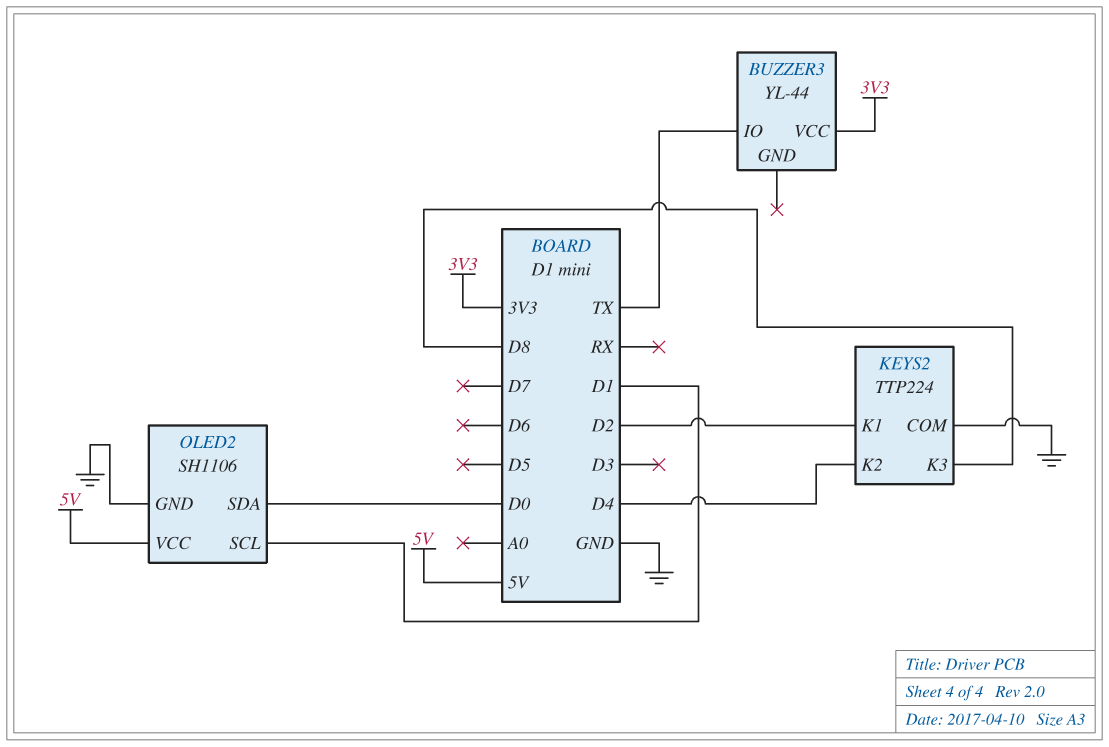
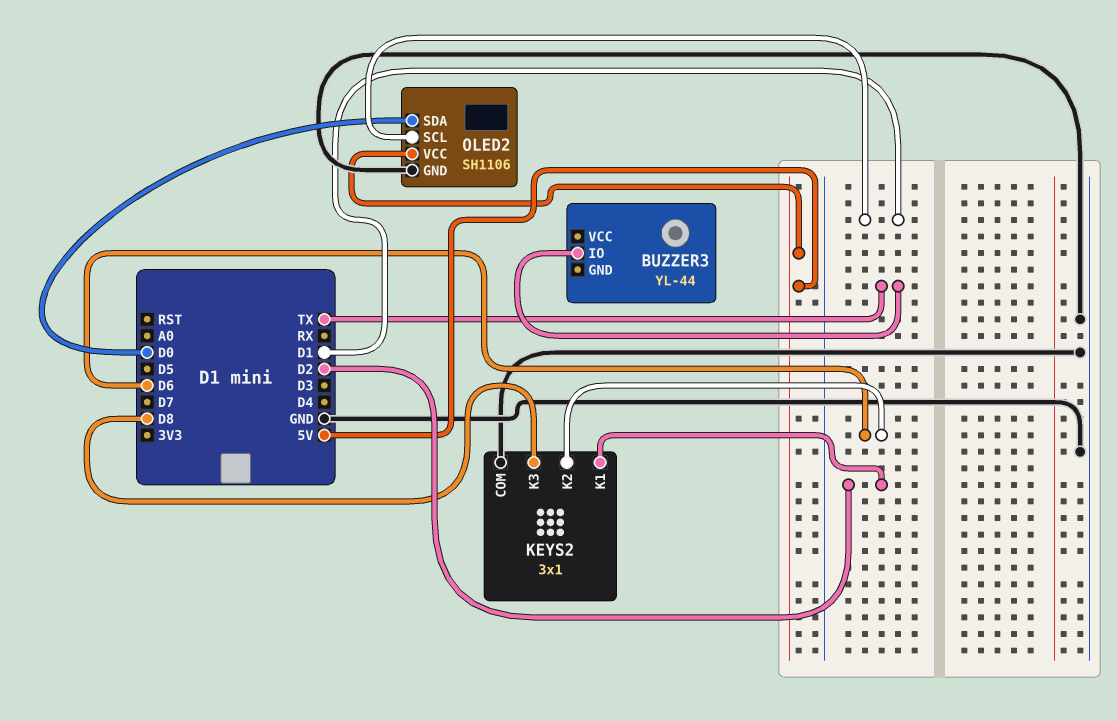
BUZZER3 pin VCC: 3V3 -> none
KEYS2: TTP224 -> 3x1
KEYS2 pin K2: D4 -> D6

